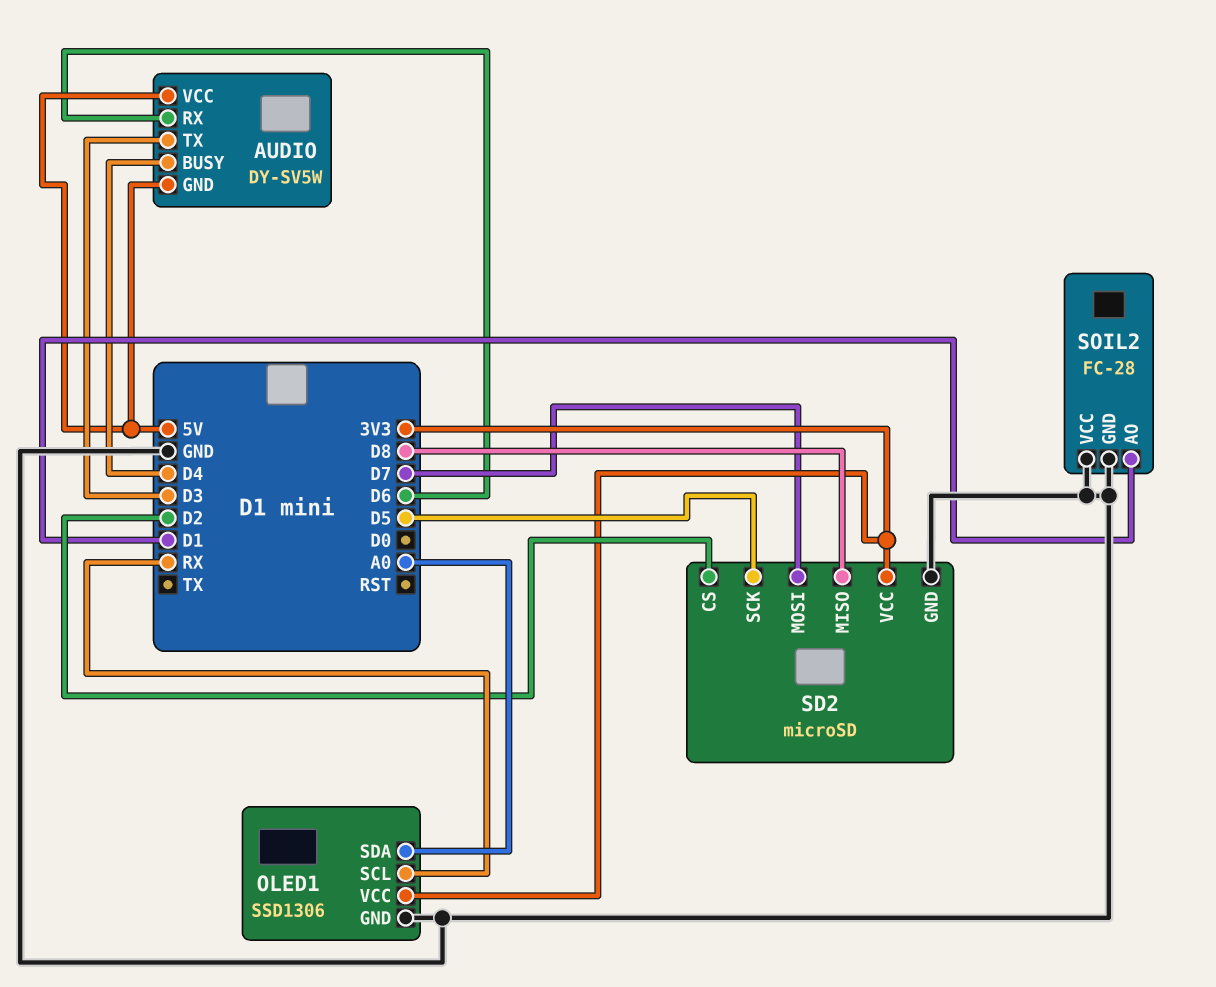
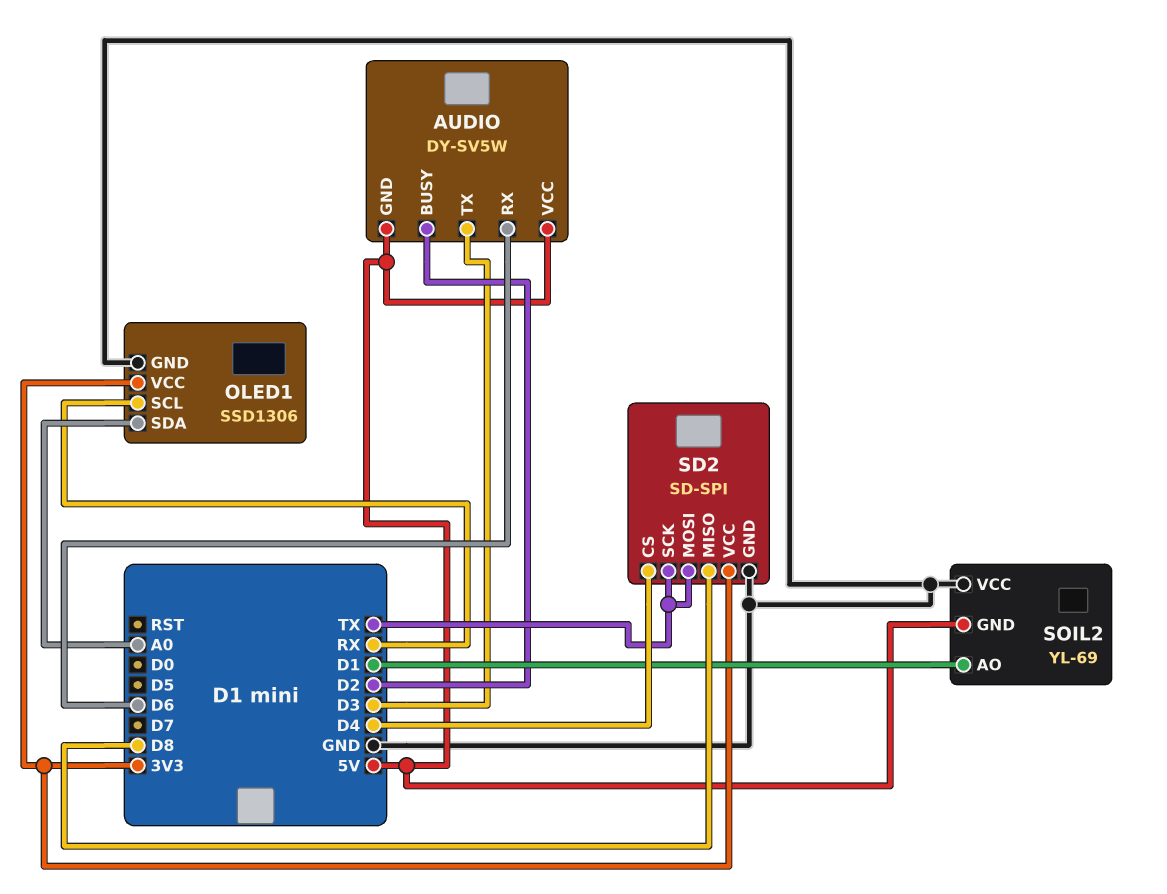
AUDIO pin BUSY: D4 -> D2
SD2: microSD -> SD-SPI
SD2 pin CS: D2 -> D4
SD2 pin MOSI: D7 -> TX
SD2 pin SCK: D5 -> TX
SOIL2: FC-28 -> YL-69
SOIL2 pin GND: GND -> 5V

